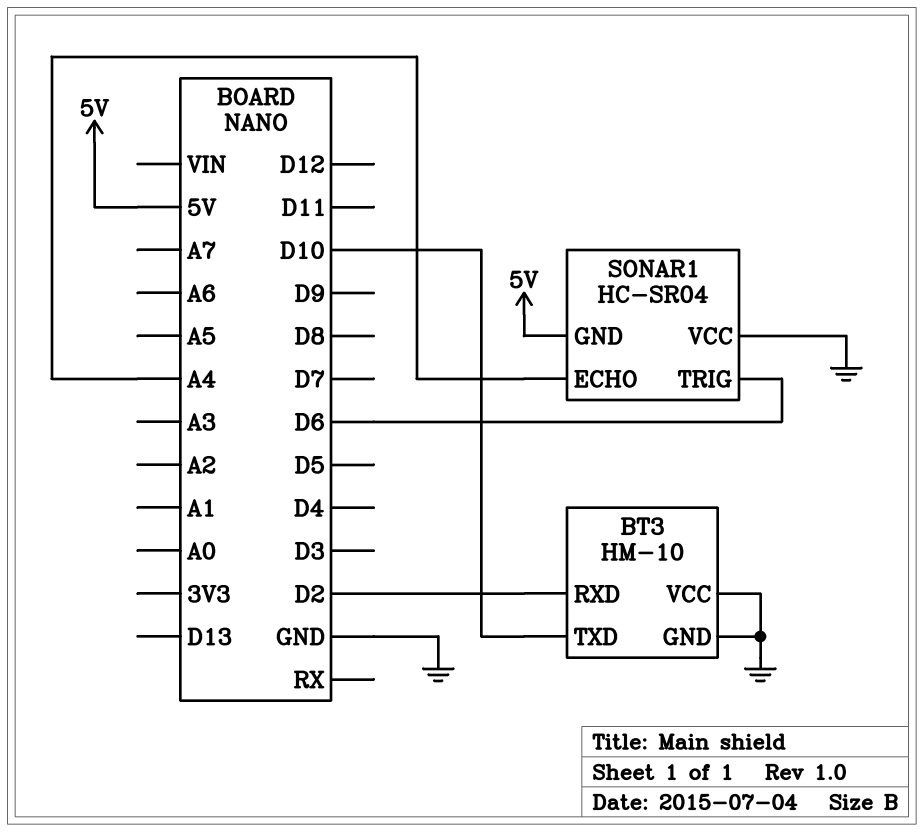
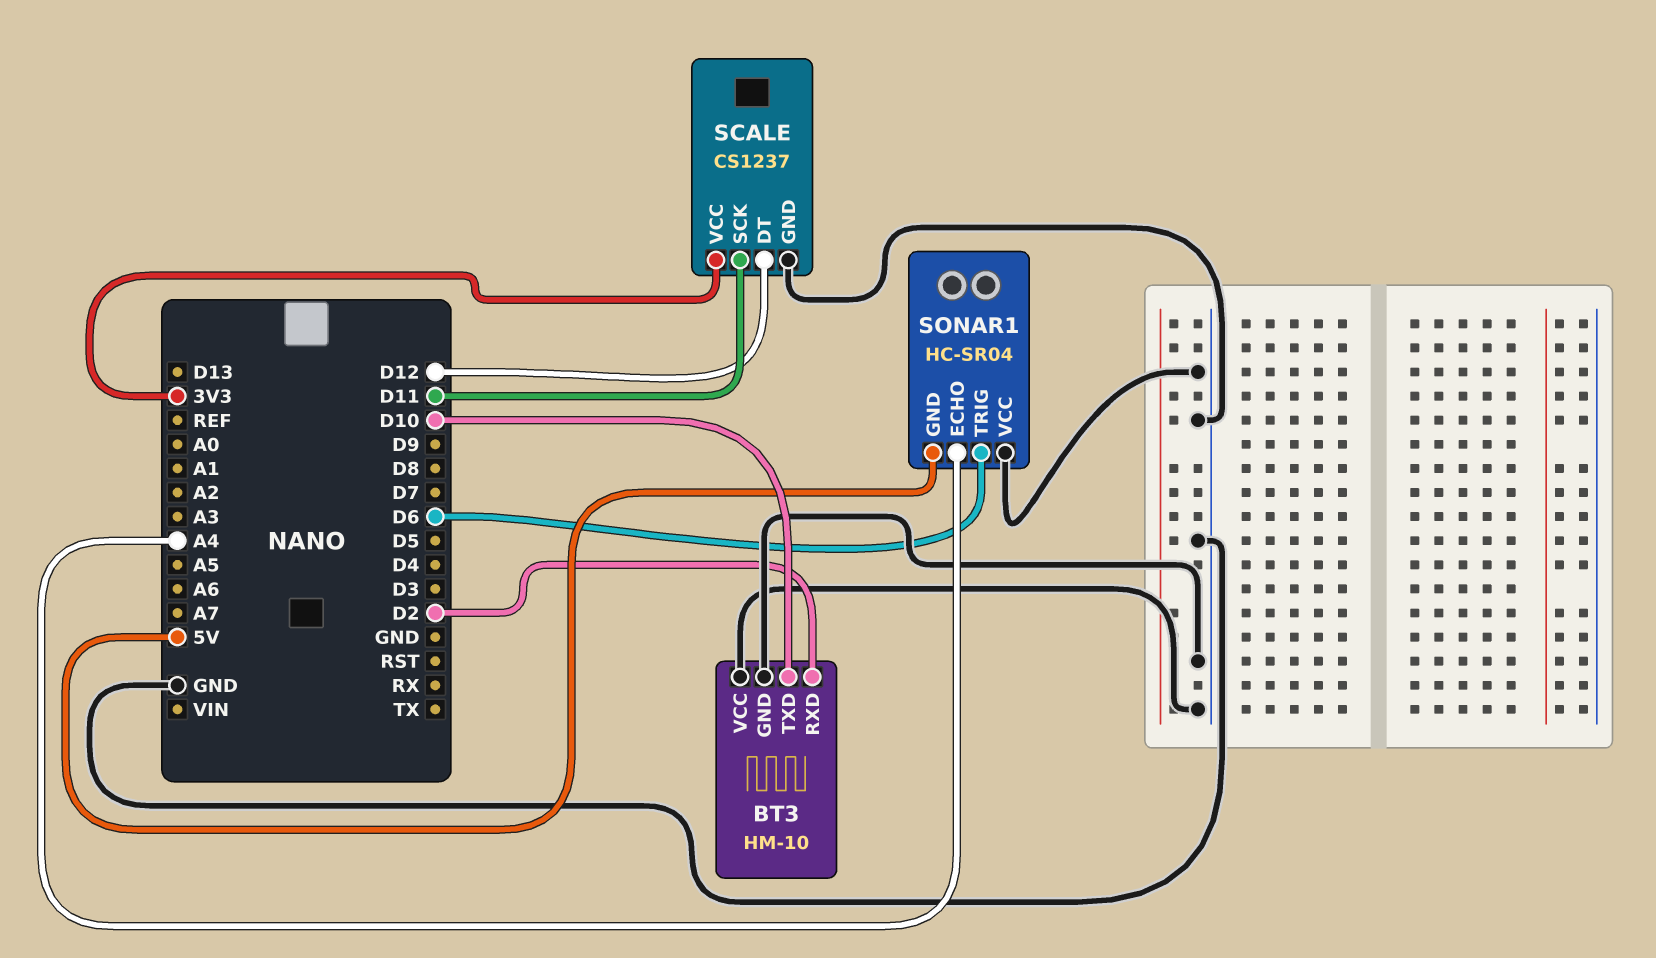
SCALE: none -> CS1237
SCALE pin DT: none -> D12
SCALE pin GND: none -> GND
SCALE pin SCK: none -> D11
SCALE pin VCC: none -> 3V3

